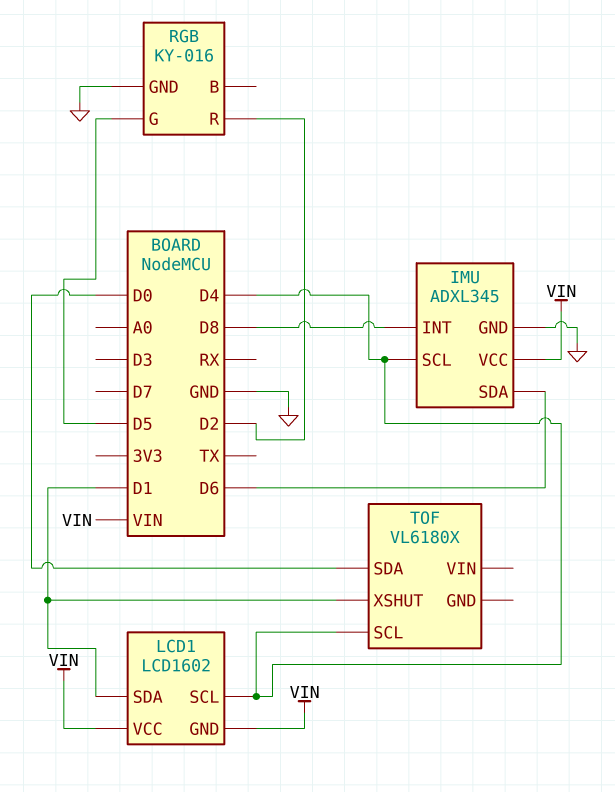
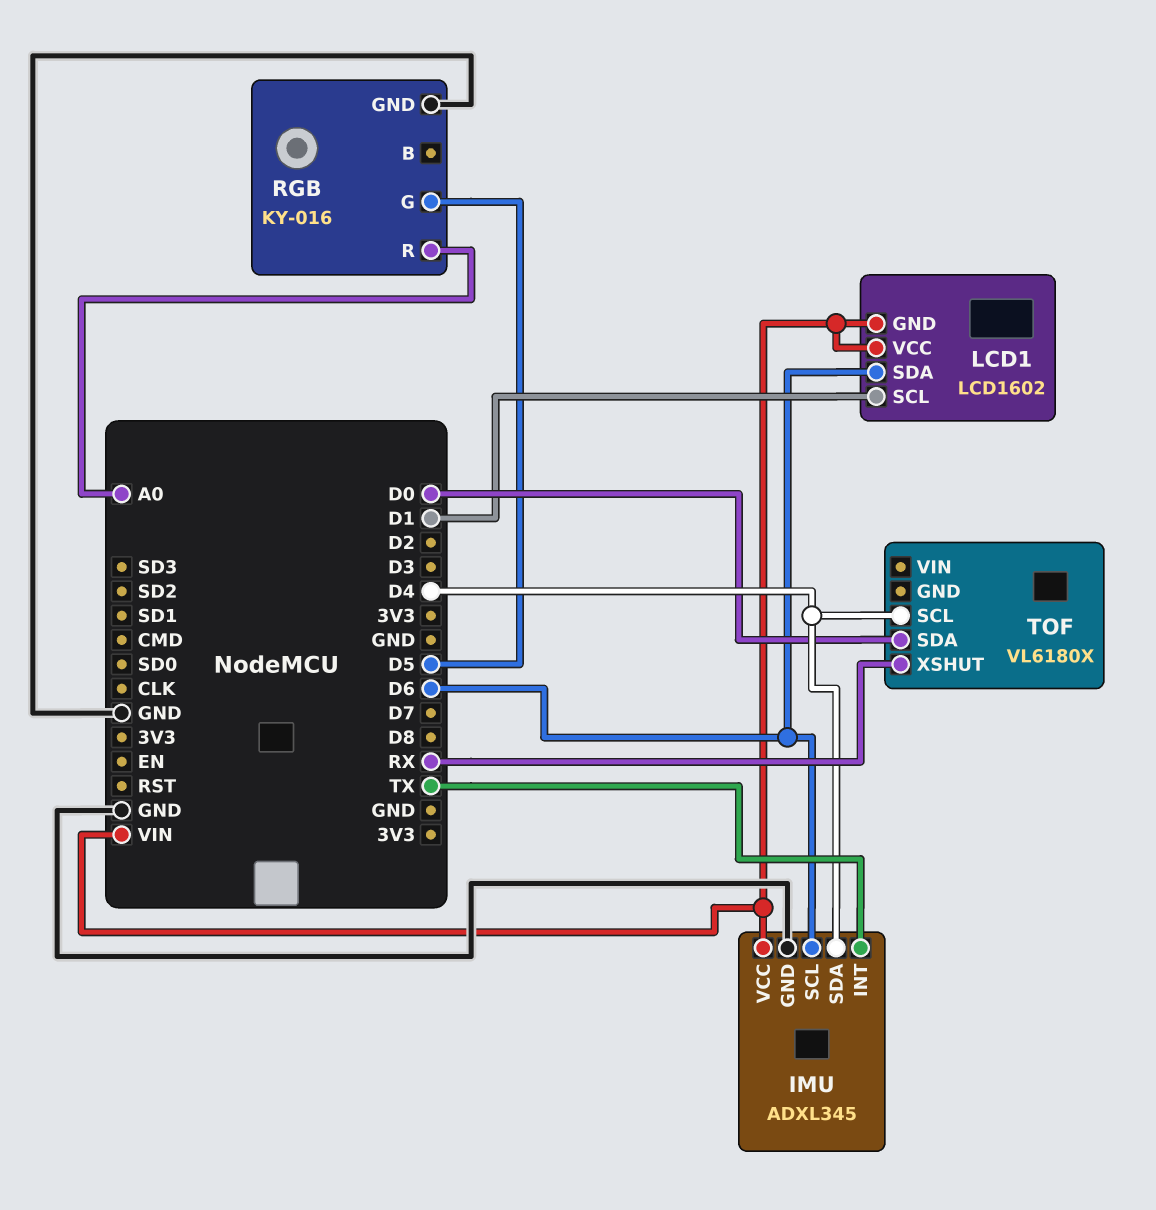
IMU pin INT: D8 -> TX
IMU pin SCL: D4 -> D6
IMU pin SDA: D6 -> D4
LCD1 pin SCL: D4 -> D1
LCD1 pin SDA: D1 -> D6
RGB pin R: D2 -> A0
TOF pin XSHUT: D1 -> RX

